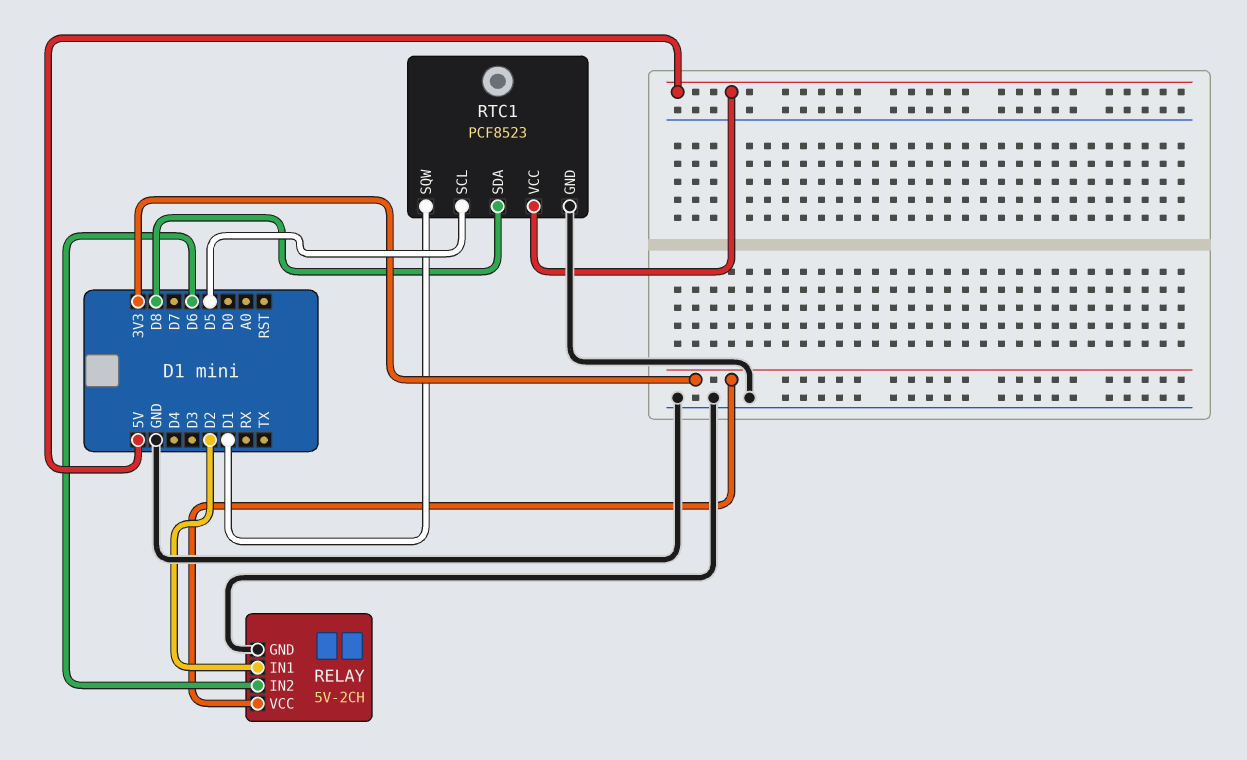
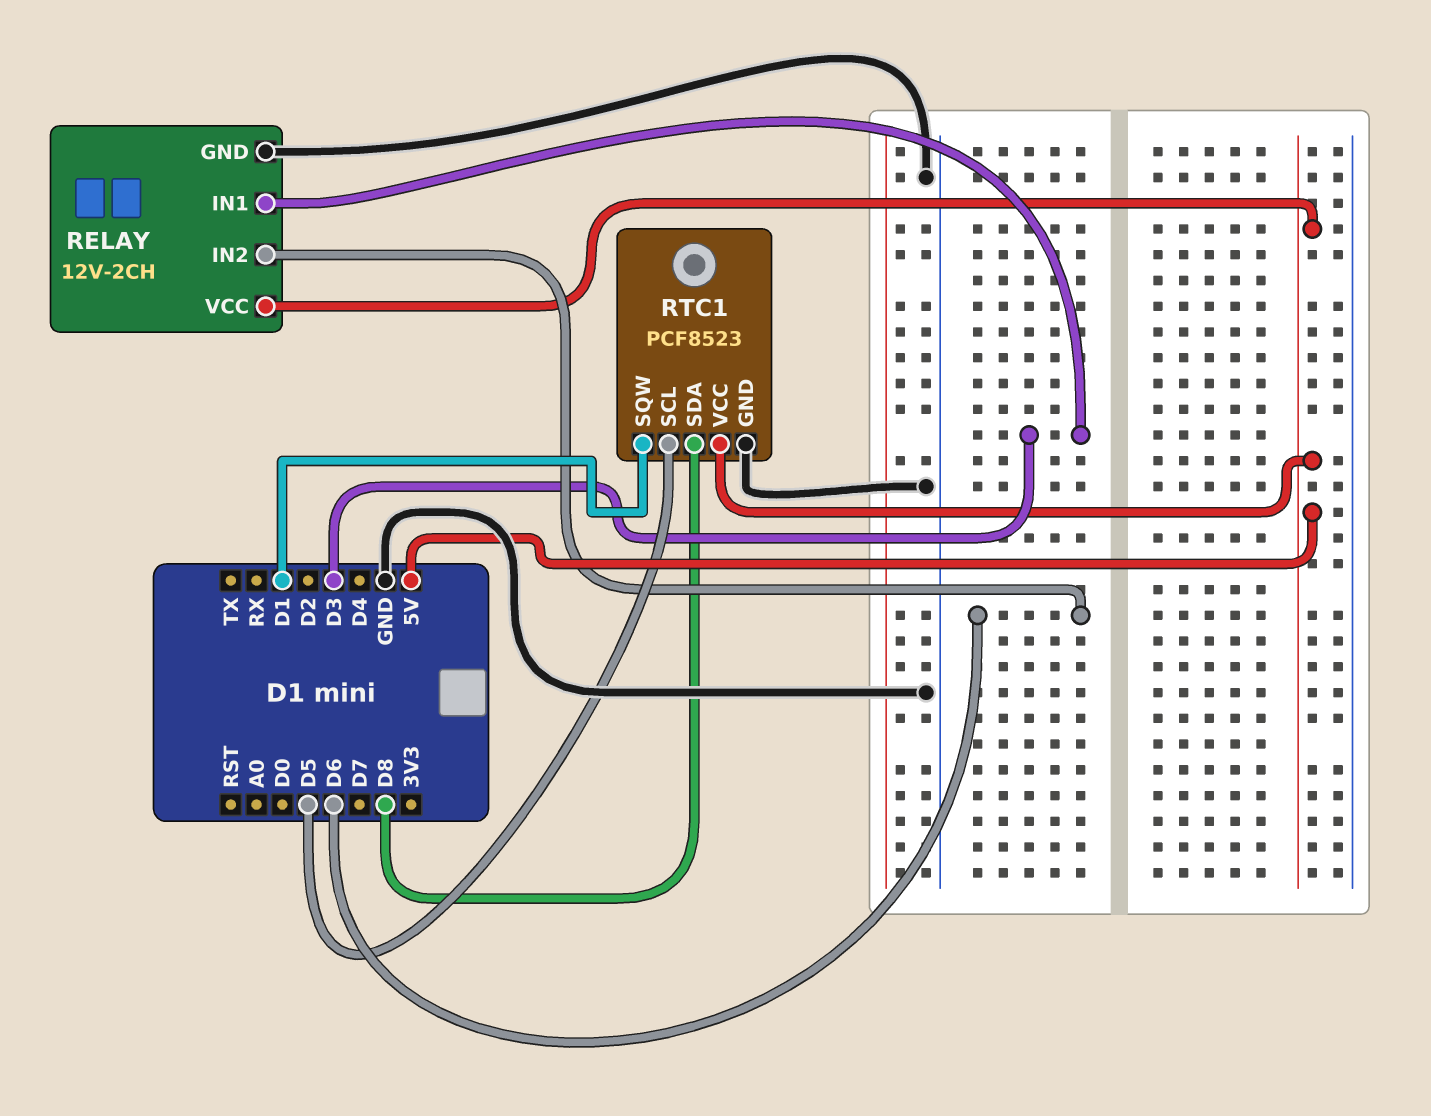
RELAY: 5V-2CH -> 12V-2CH
RELAY pin IN1: D2 -> D3
RELAY pin VCC: 3V3 -> 5V

